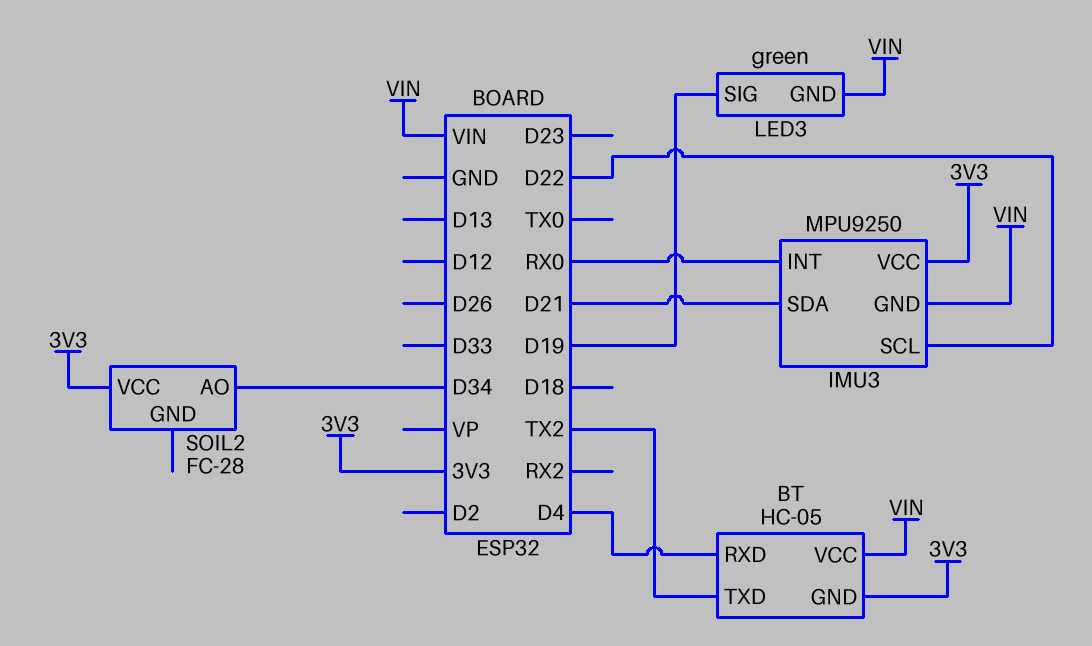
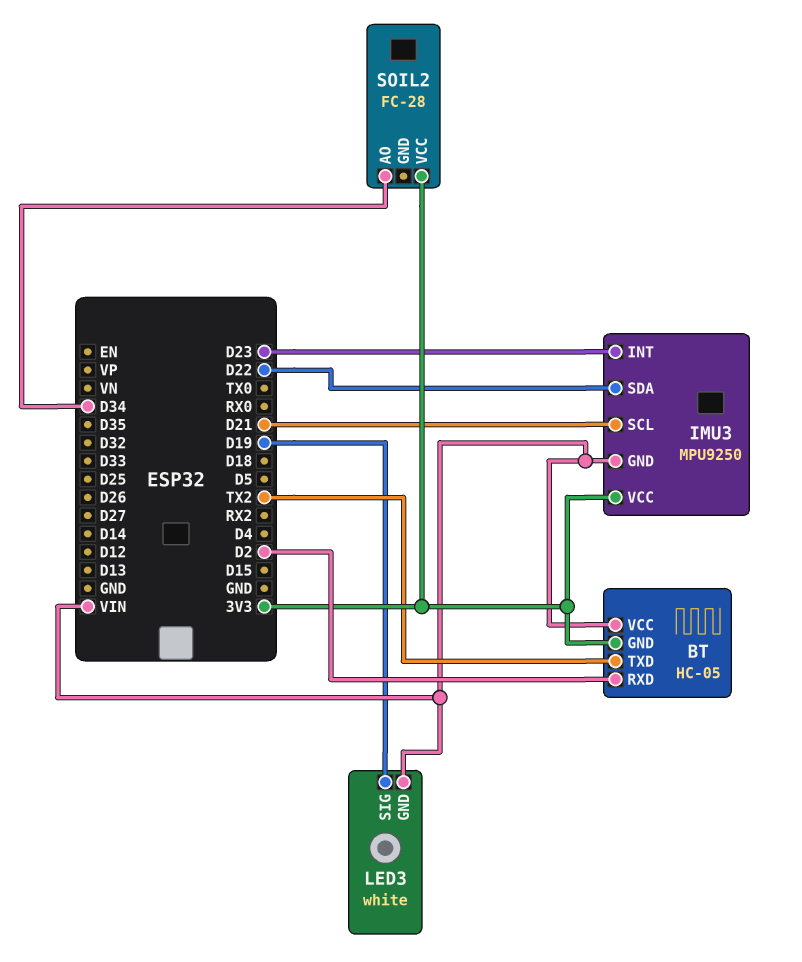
BT pin RXD: D4 -> D2
IMU3 pin INT: RX0 -> D23
IMU3 pin SCL: D22 -> D21
IMU3 pin SDA: D21 -> D22
LED3: green -> white

